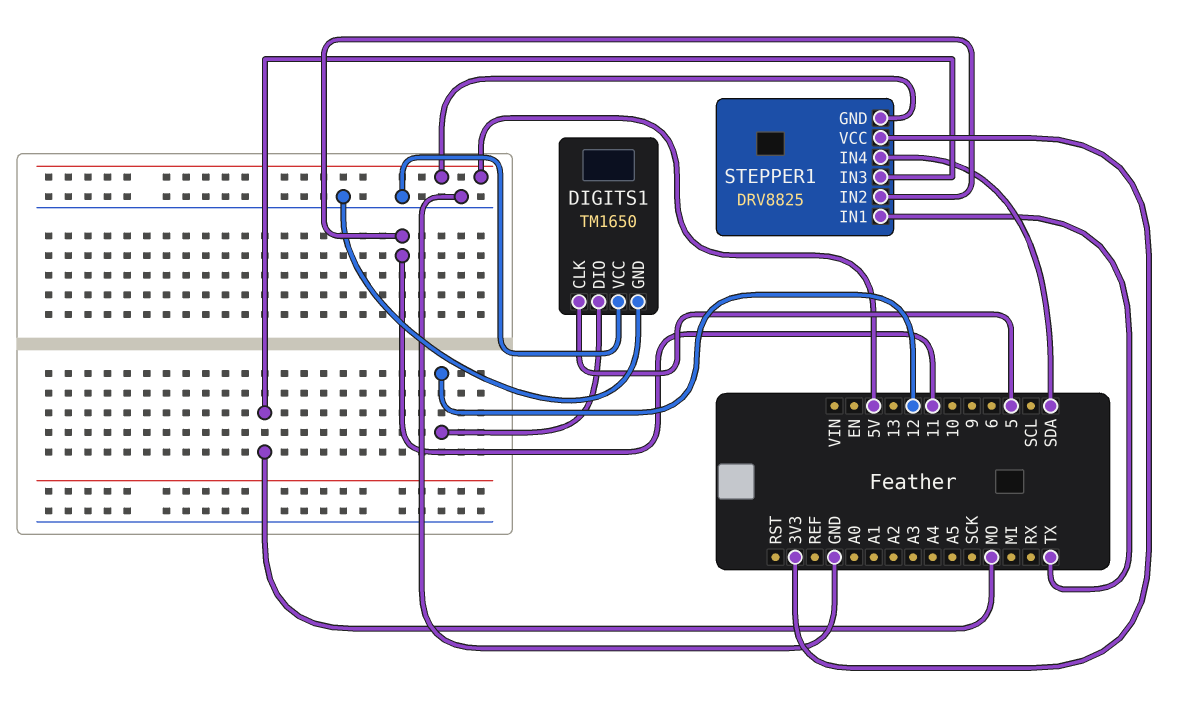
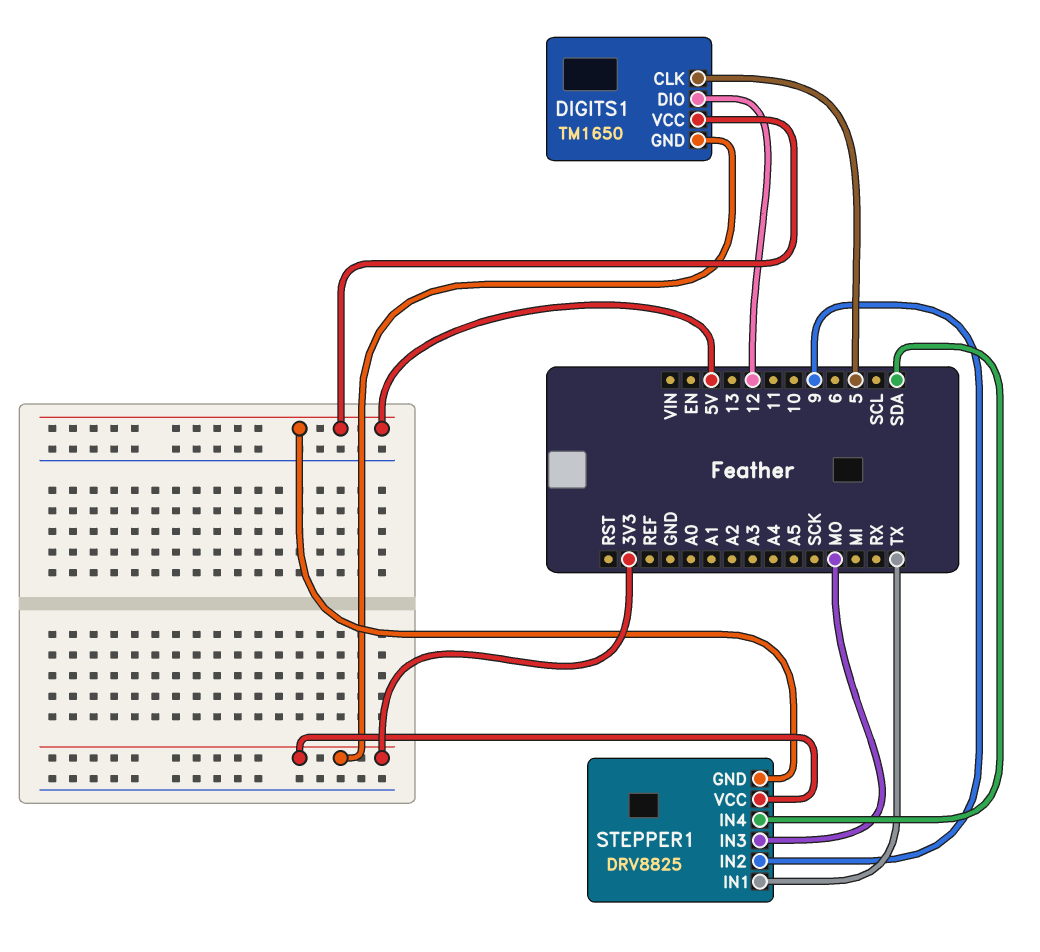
DIGITS1 pin GND: GND -> 3V3
DIGITS1 pin VCC: GND -> 5V
STEPPER1 pin IN2: 11 -> 9

